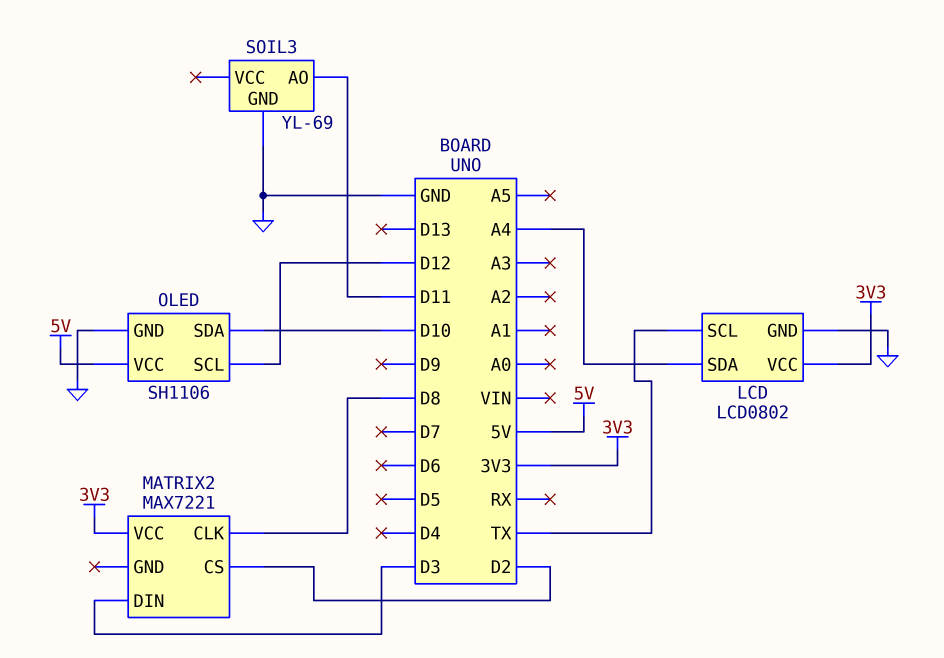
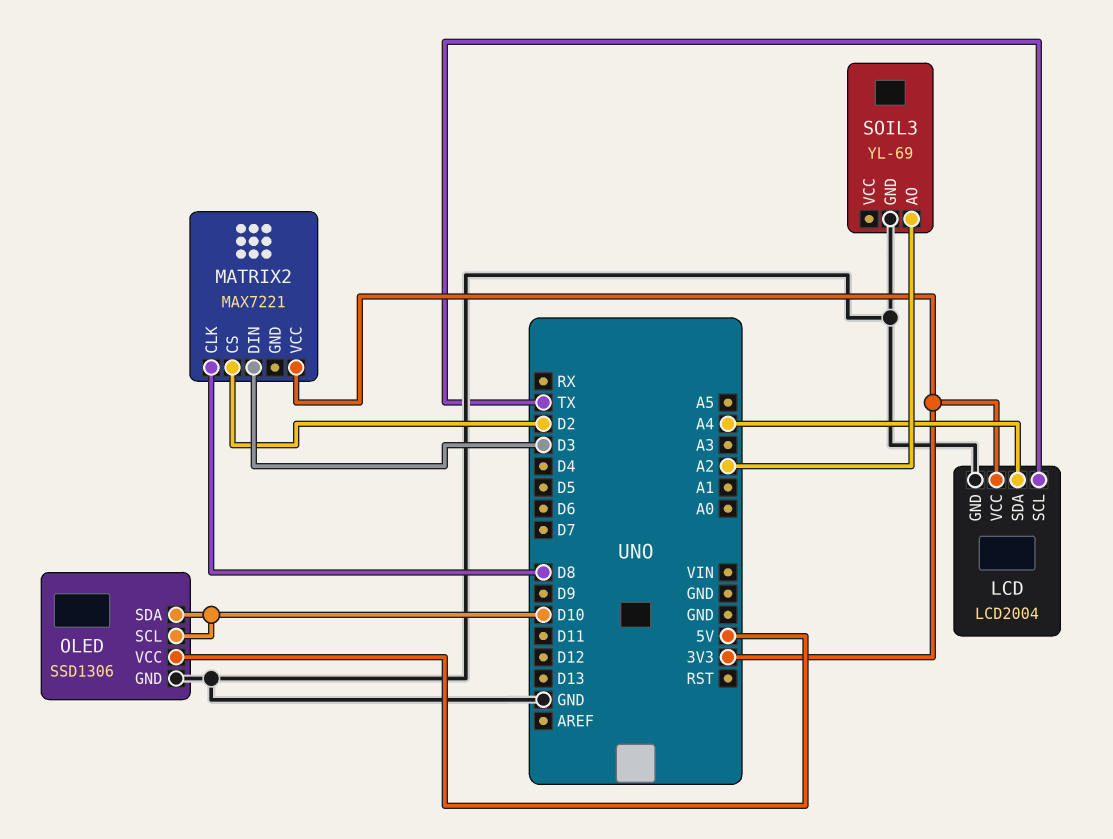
LCD: LCD0802 -> LCD2004
OLED: SH1106 -> SSD1306
OLED pin SCL: D12 -> D10
SOIL3 pin AO: D11 -> A2

